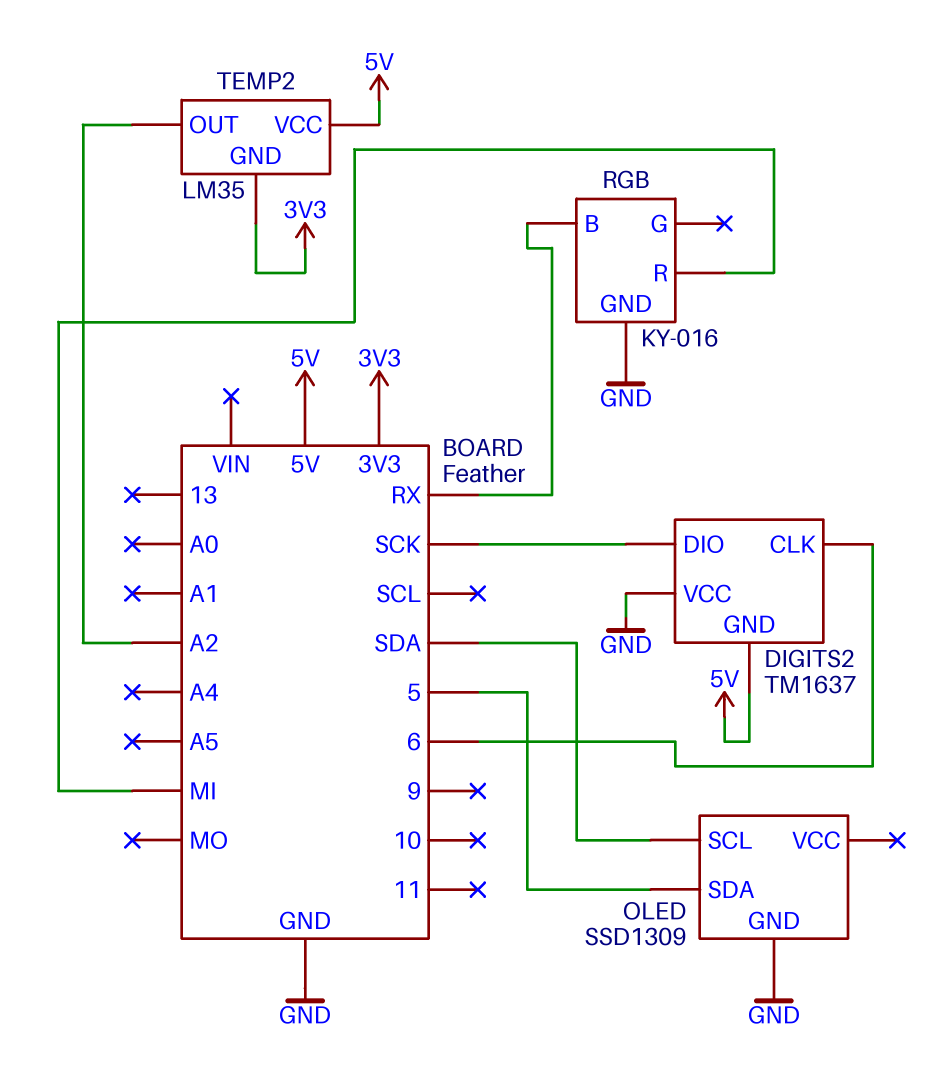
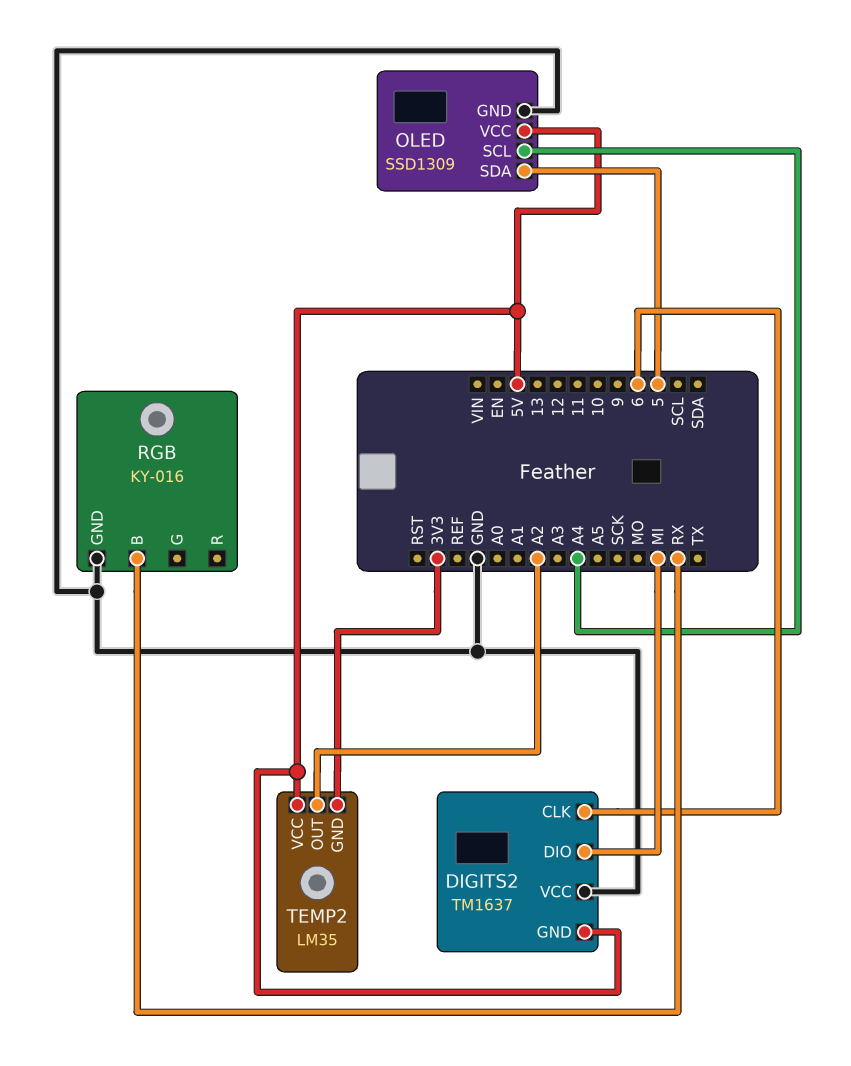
DIGITS2 pin DIO: SCK -> MI
OLED pin SCL: SDA -> A4
OLED pin VCC: none -> 5V
RGB pin R: MI -> none

